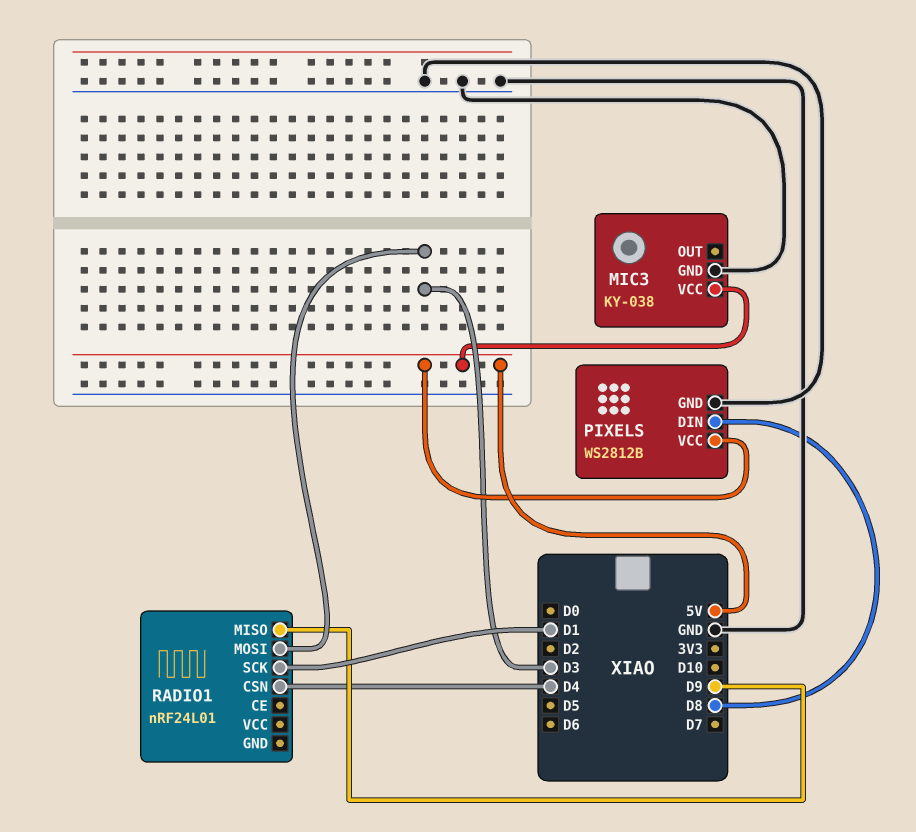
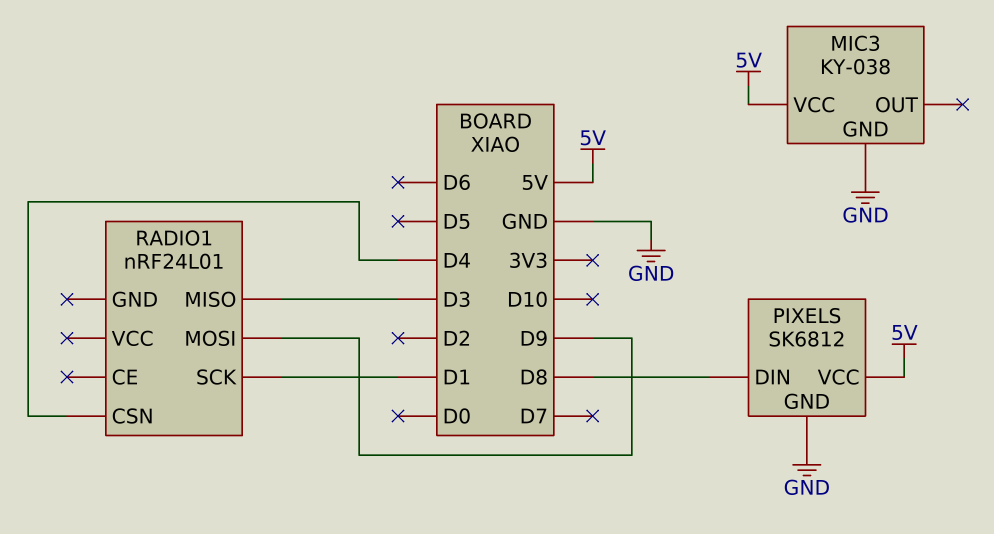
PIXELS: WS2812B -> SK6812
RADIO1 pin MISO: D9 -> D3
RADIO1 pin MOSI: D3 -> D9

